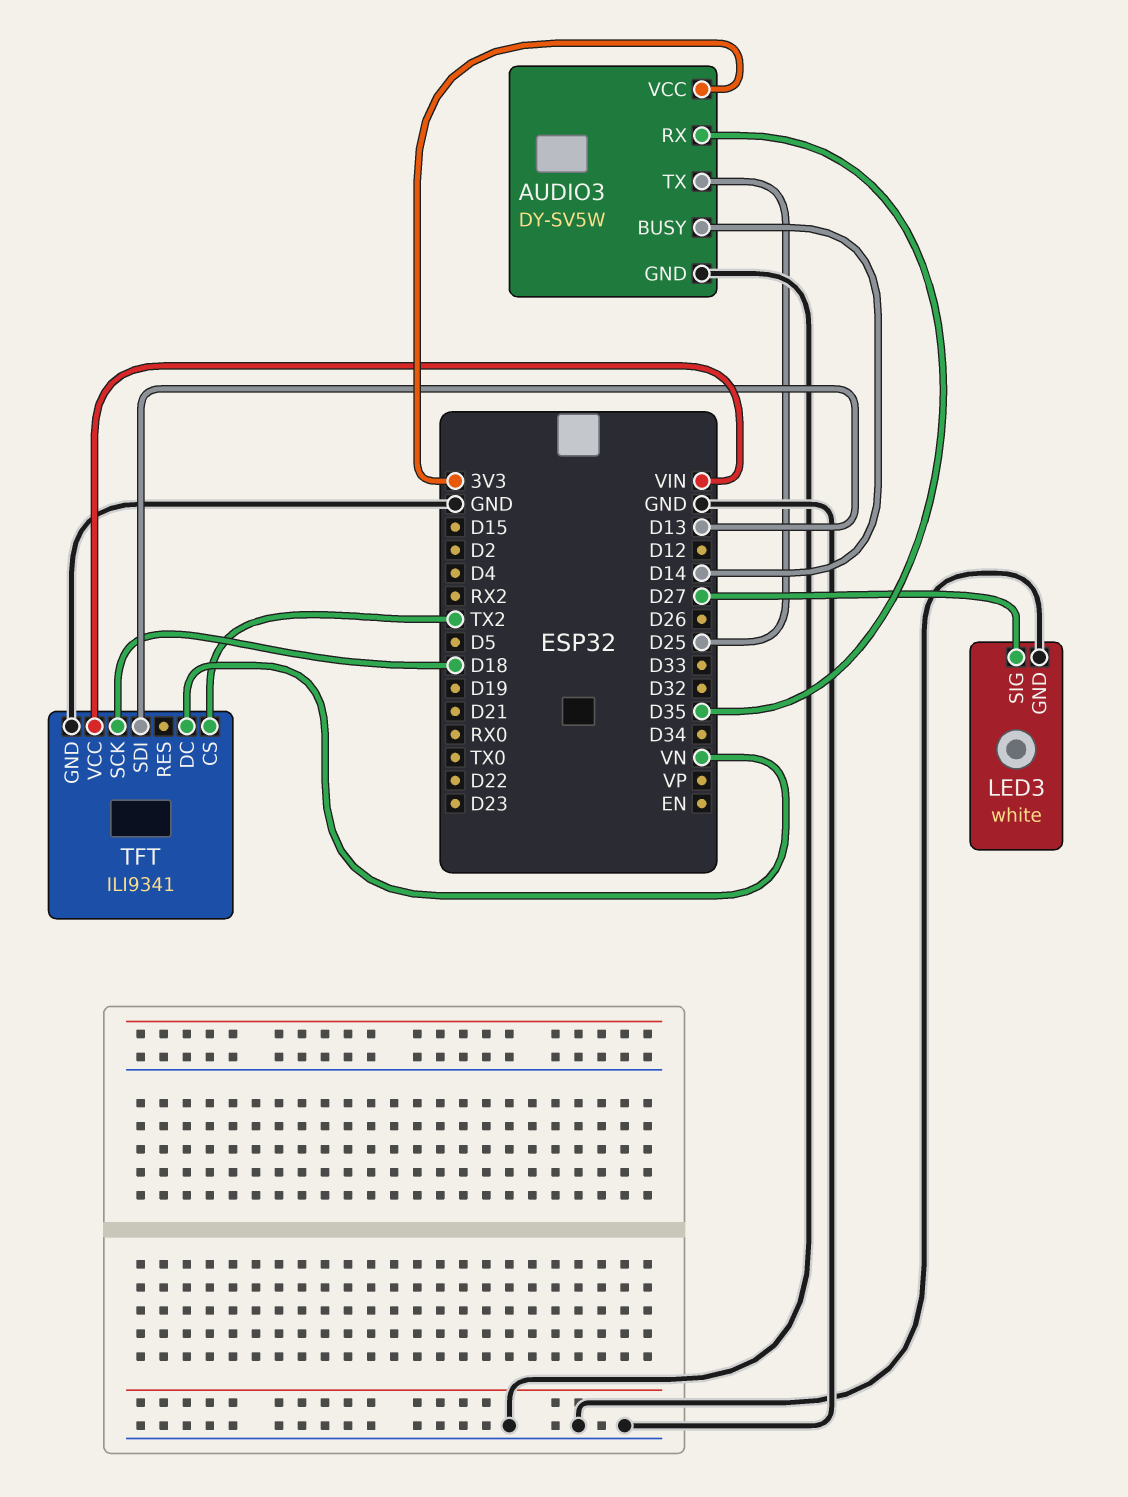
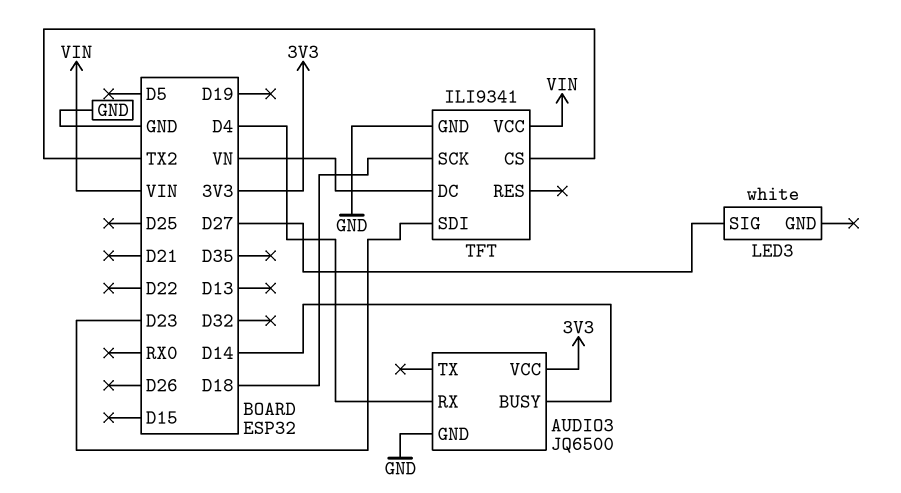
AUDIO3: DY-SV5W -> JQ6500
AUDIO3 pin RX: D35 -> D4
AUDIO3 pin TX: D25 -> none
LED3 pin GND: GND -> none
TFT pin SDI: D13 -> D23

